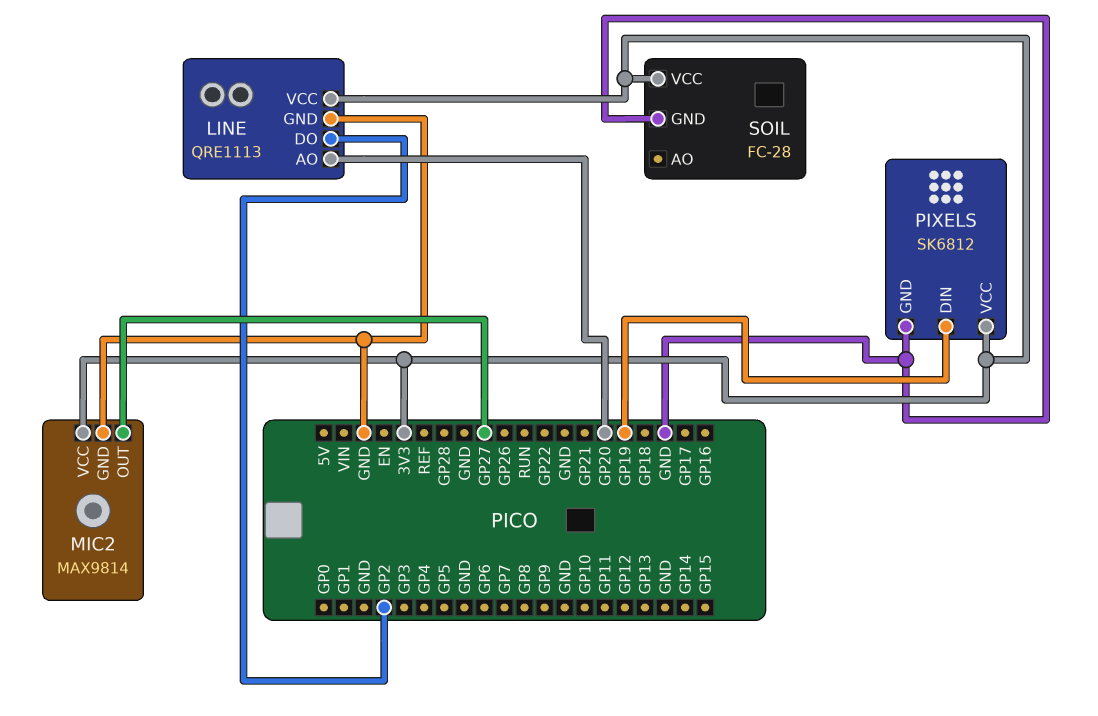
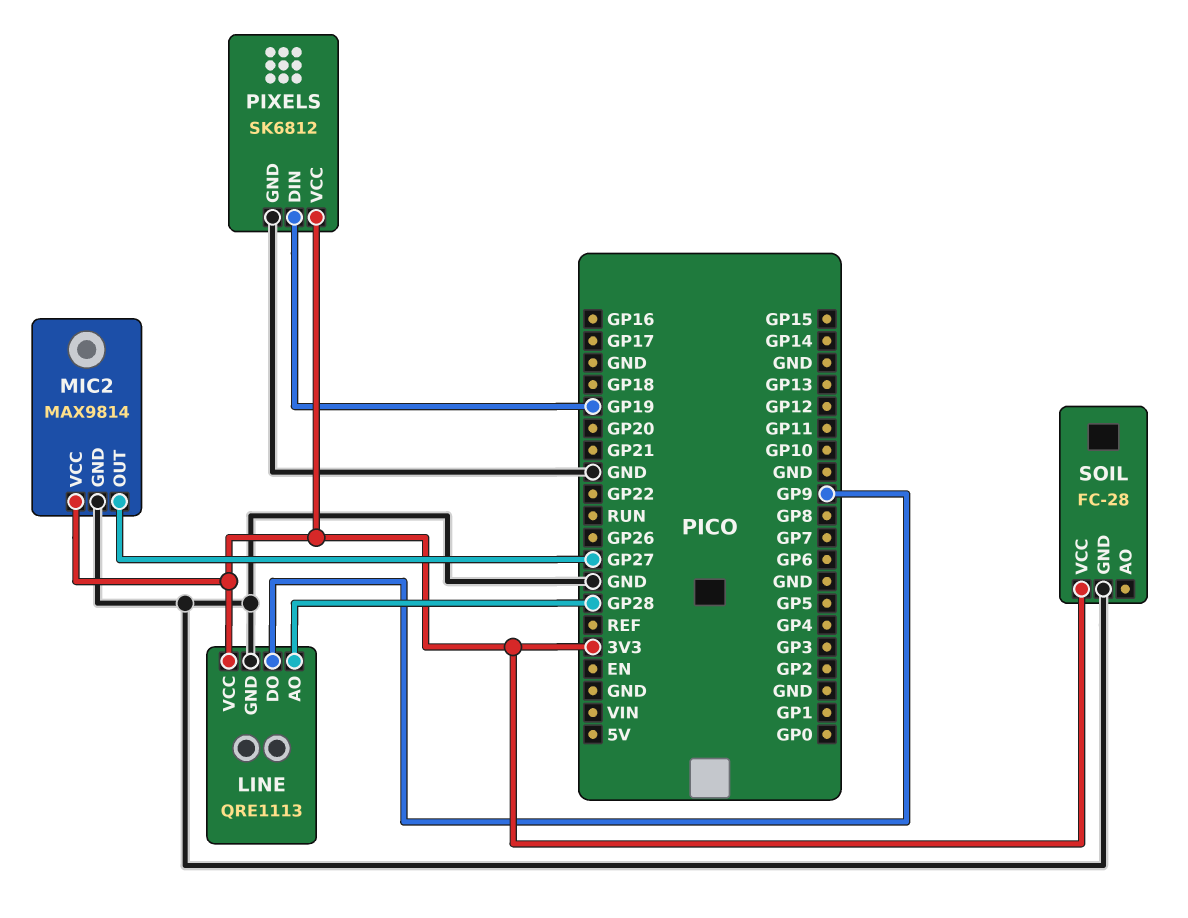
LINE pin AO: GP20 -> GP28
LINE pin DO: GP2 -> GP9

